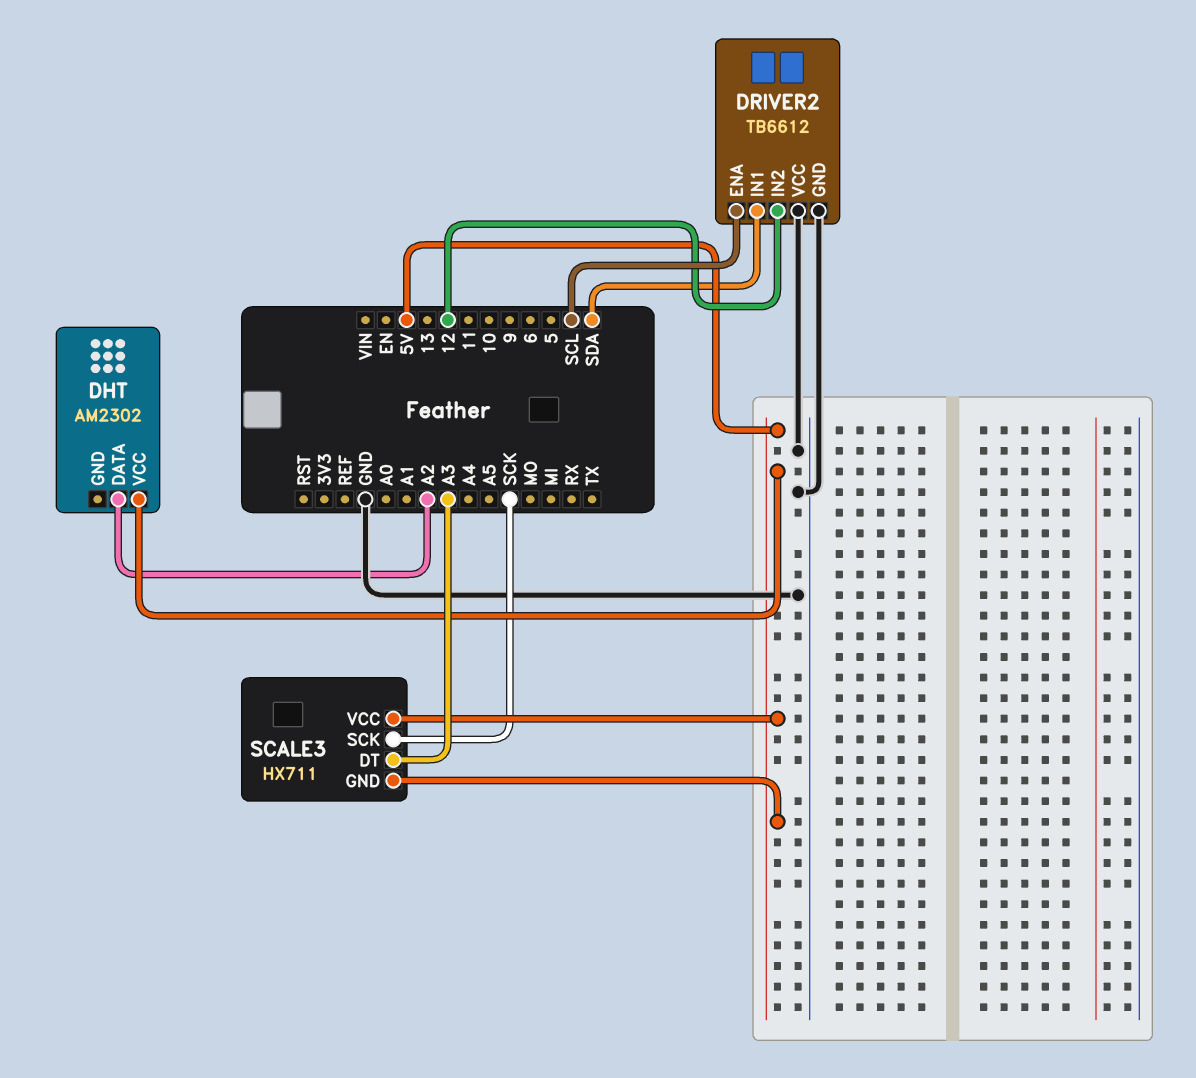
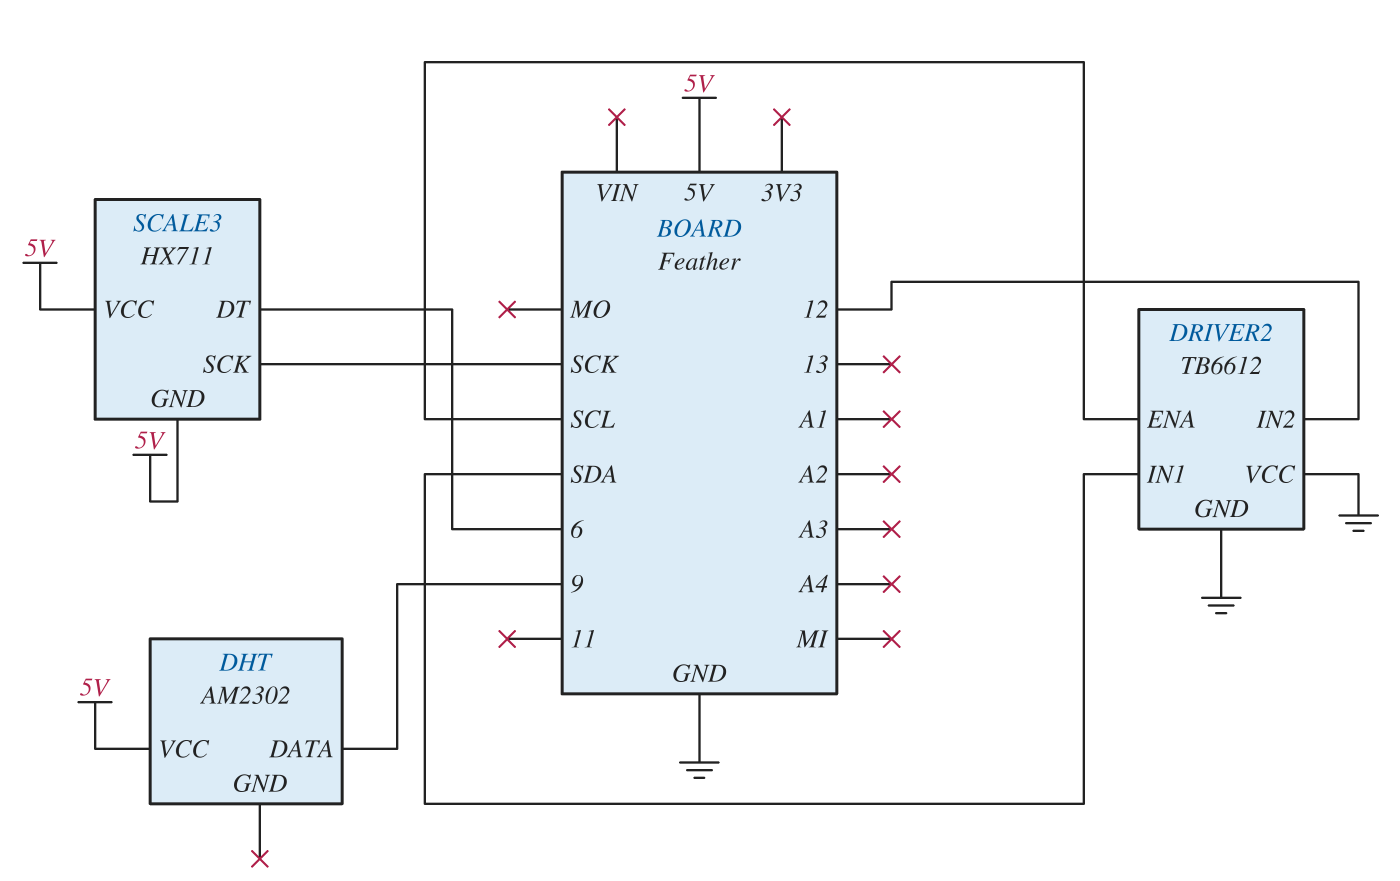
DHT pin DATA: A2 -> 9
SCALE3 pin DT: A3 -> 6

